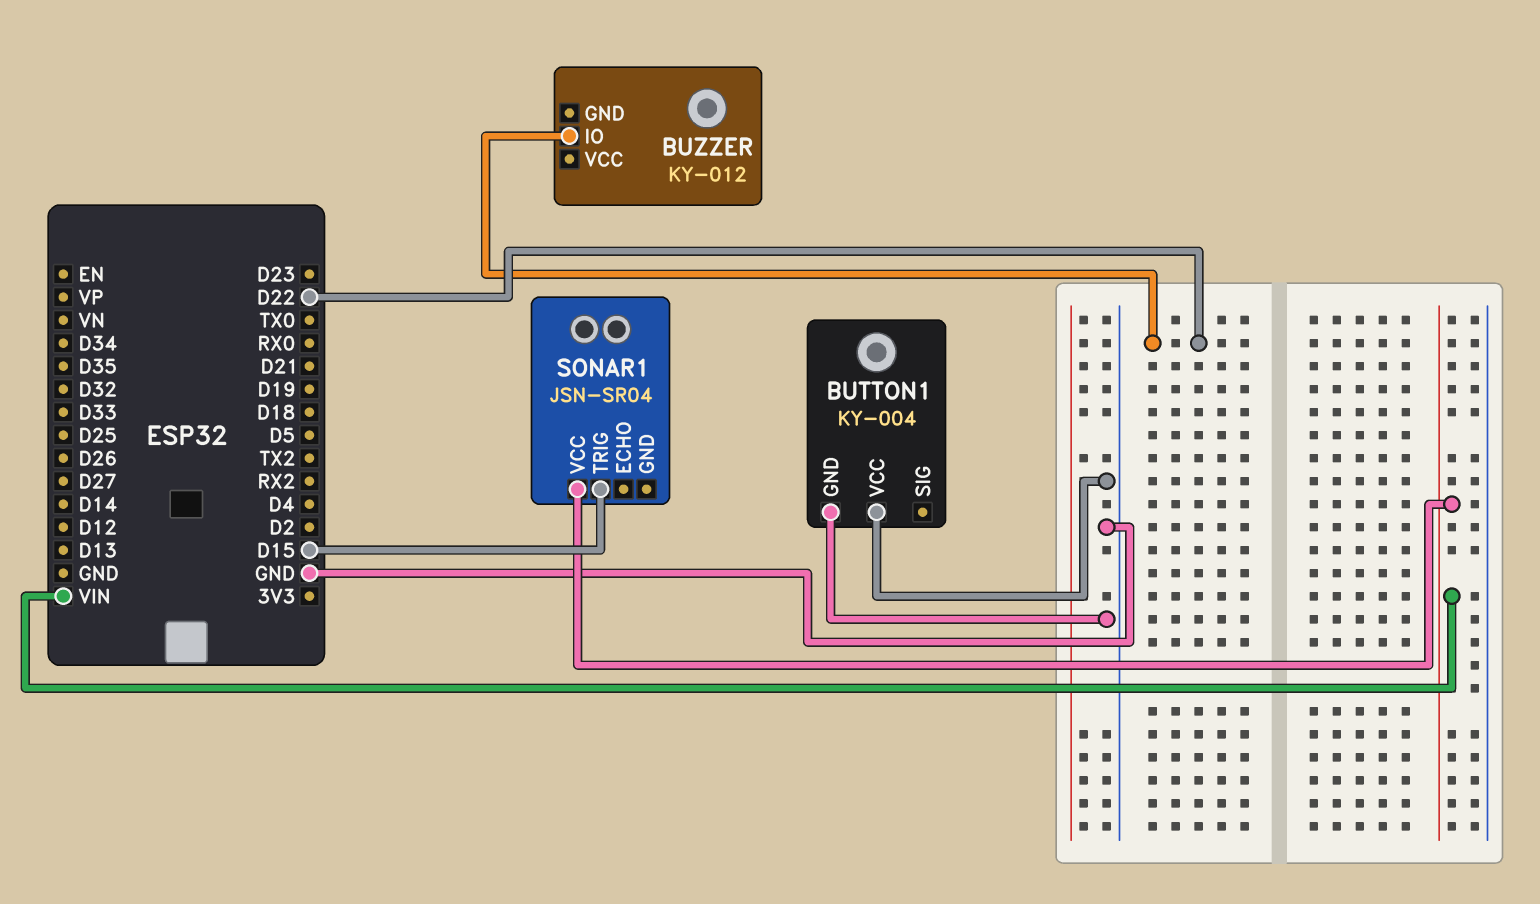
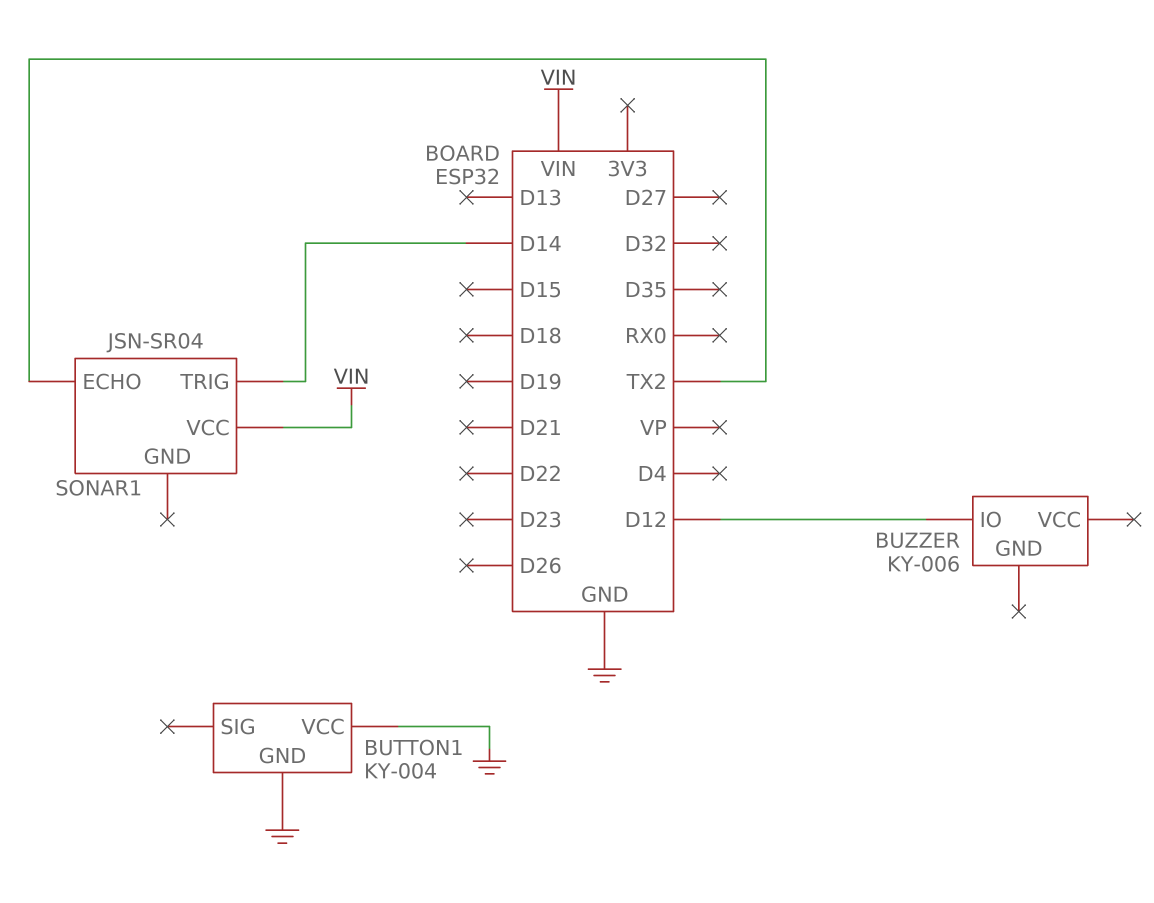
BUZZER: KY-012 -> KY-006
BUZZER pin IO: D22 -> D12
SONAR1 pin ECHO: none -> TX2
SONAR1 pin TRIG: D15 -> D14

